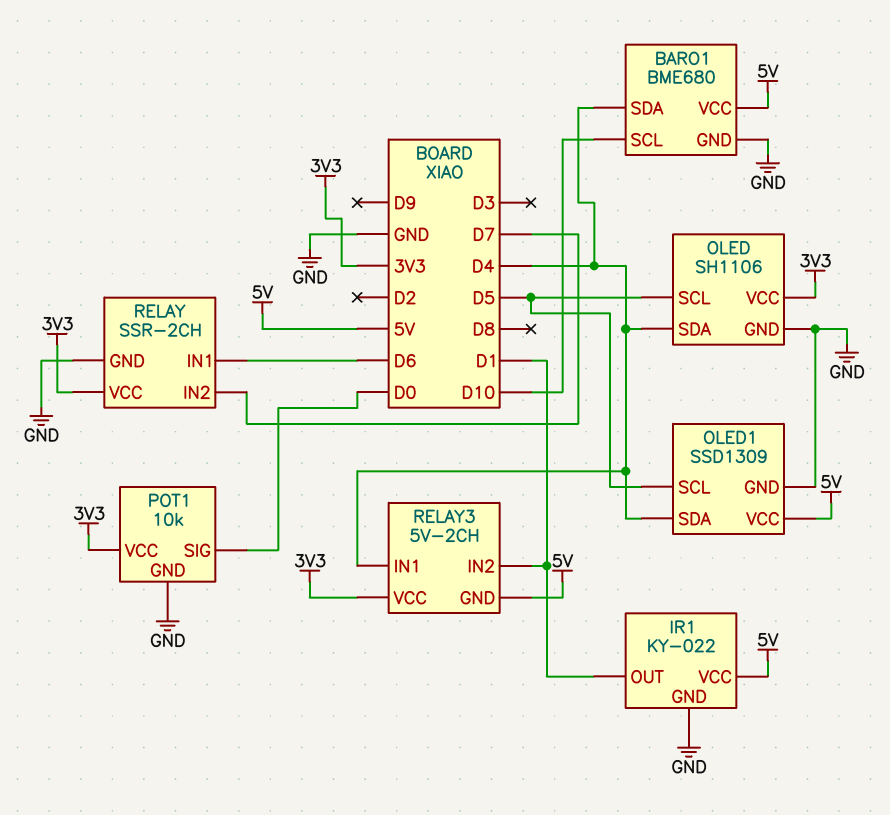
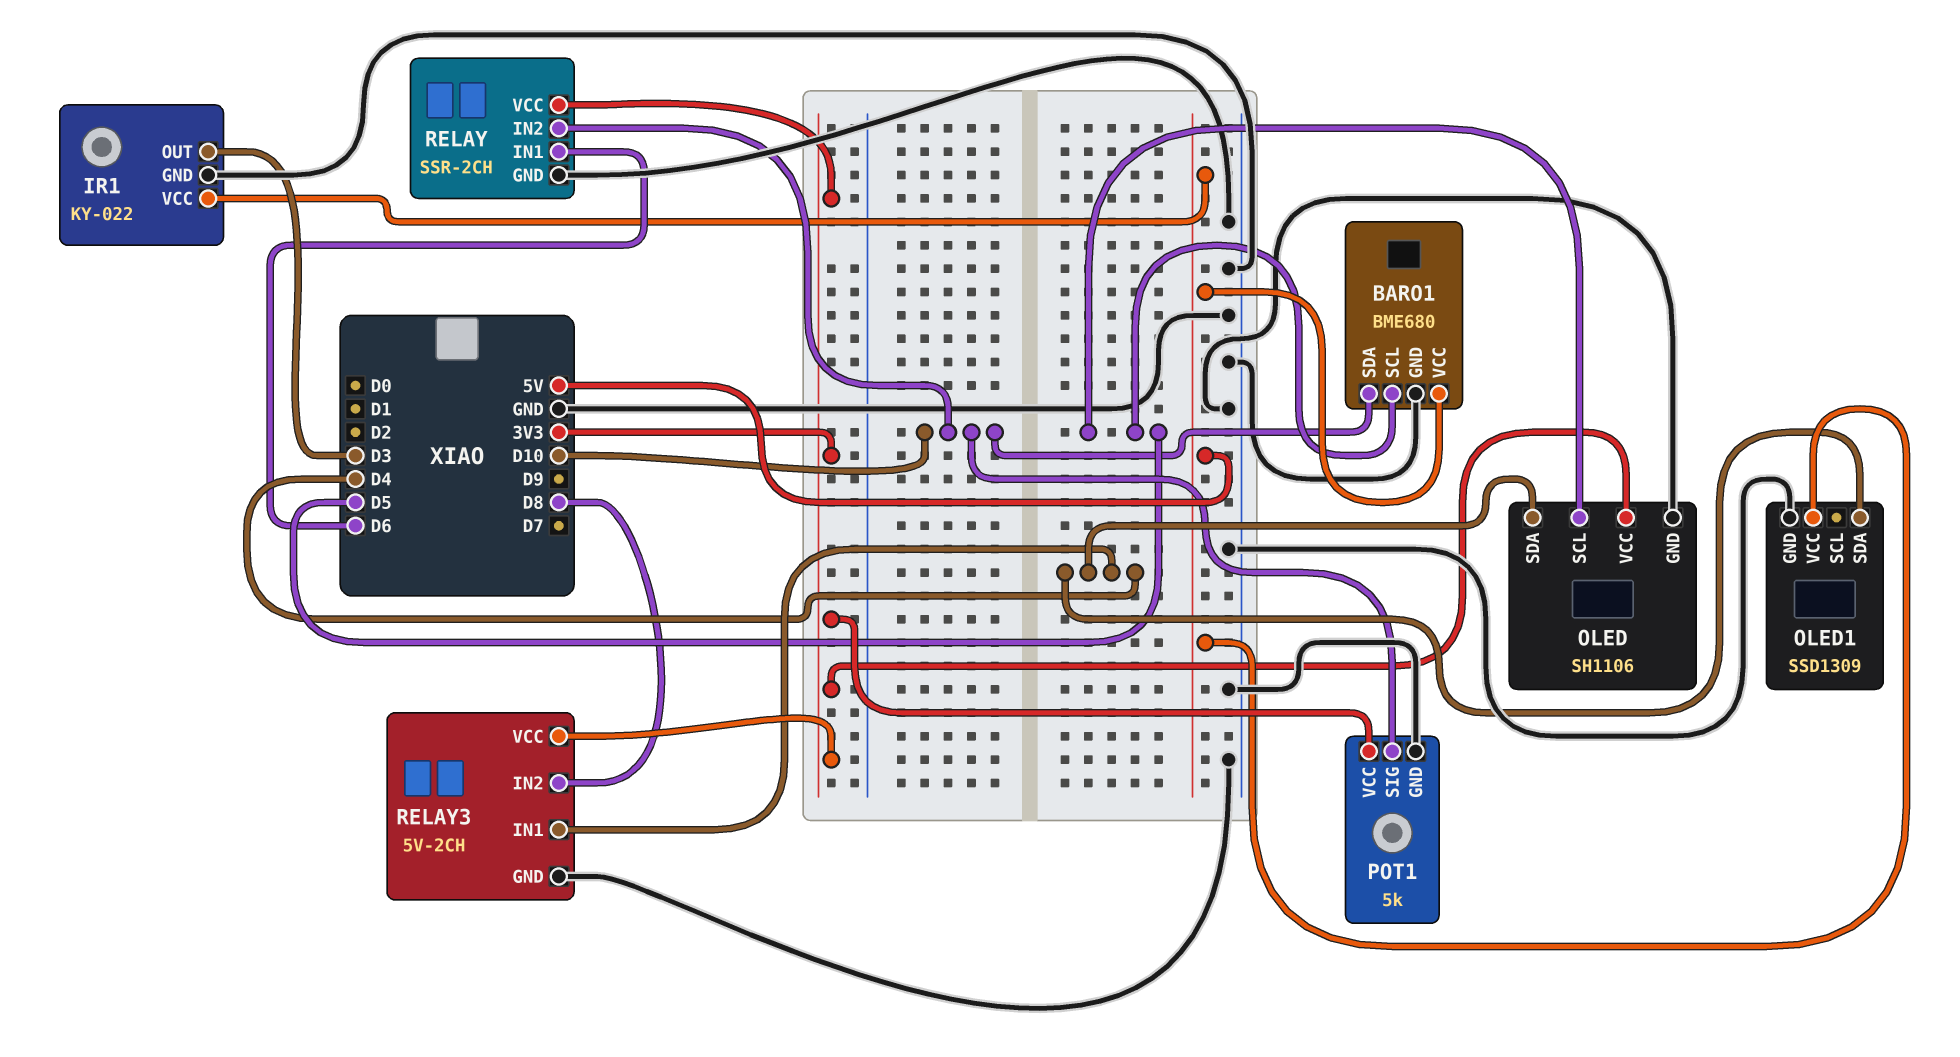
BARO1 pin SCL: D10 -> D5
BARO1 pin SDA: D4 -> D10
IR1 pin OUT: D1 -> D3
OLED1 pin SCL: D5 -> none
POT1: 10k -> 5k
POT1 pin SIG: D0 -> D10
RELAY pin IN2: D7 -> D10
RELAY3 pin GND: 5V -> GND
RELAY3 pin IN2: D1 -> D8

